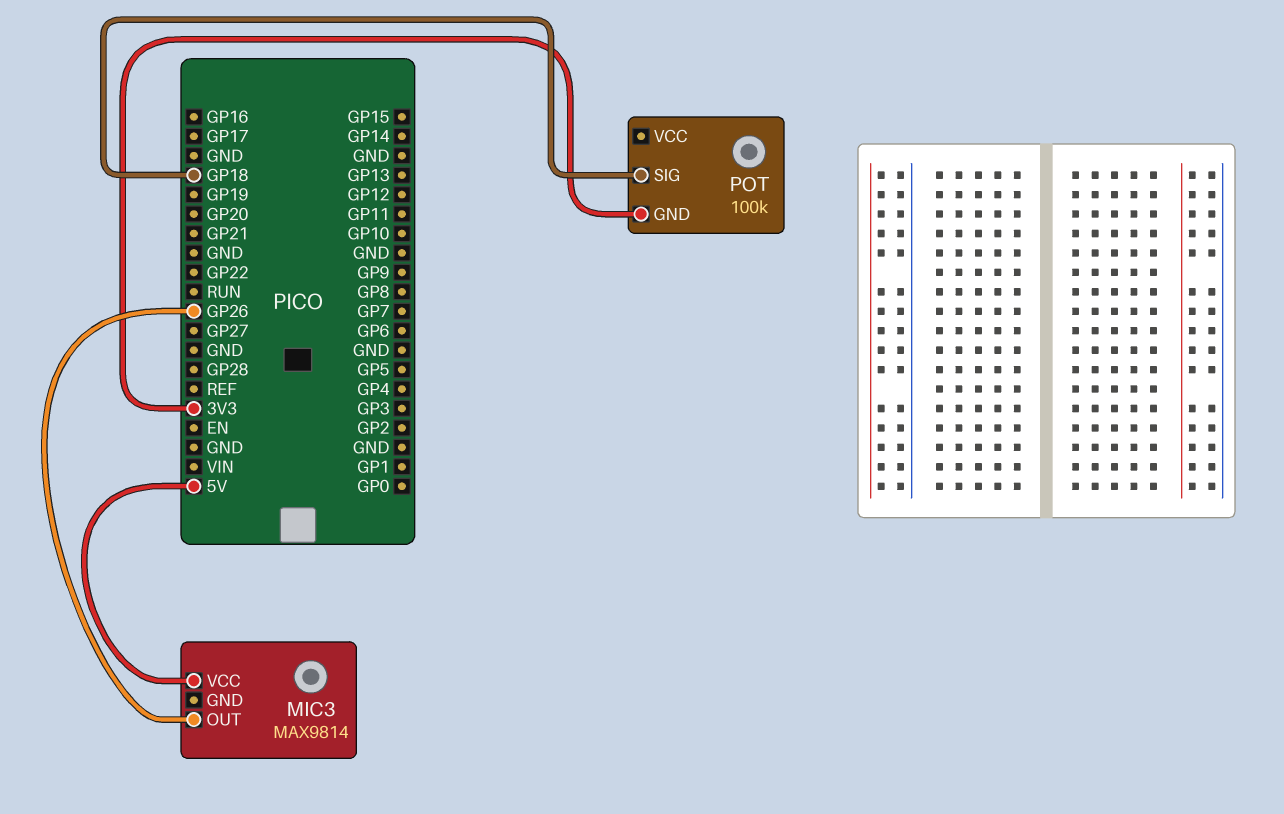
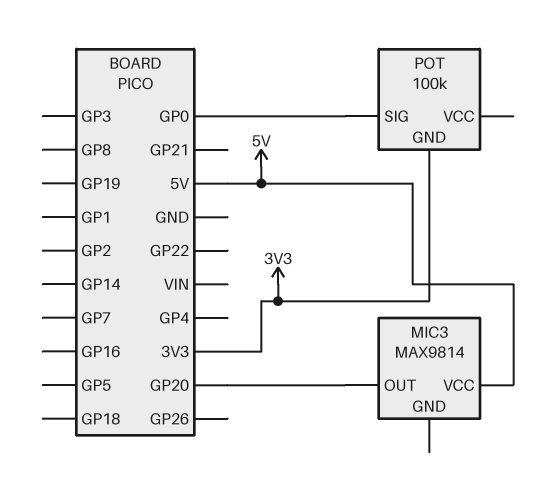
MIC3 pin OUT: GP26 -> GP20
POT pin SIG: GP18 -> GP0

